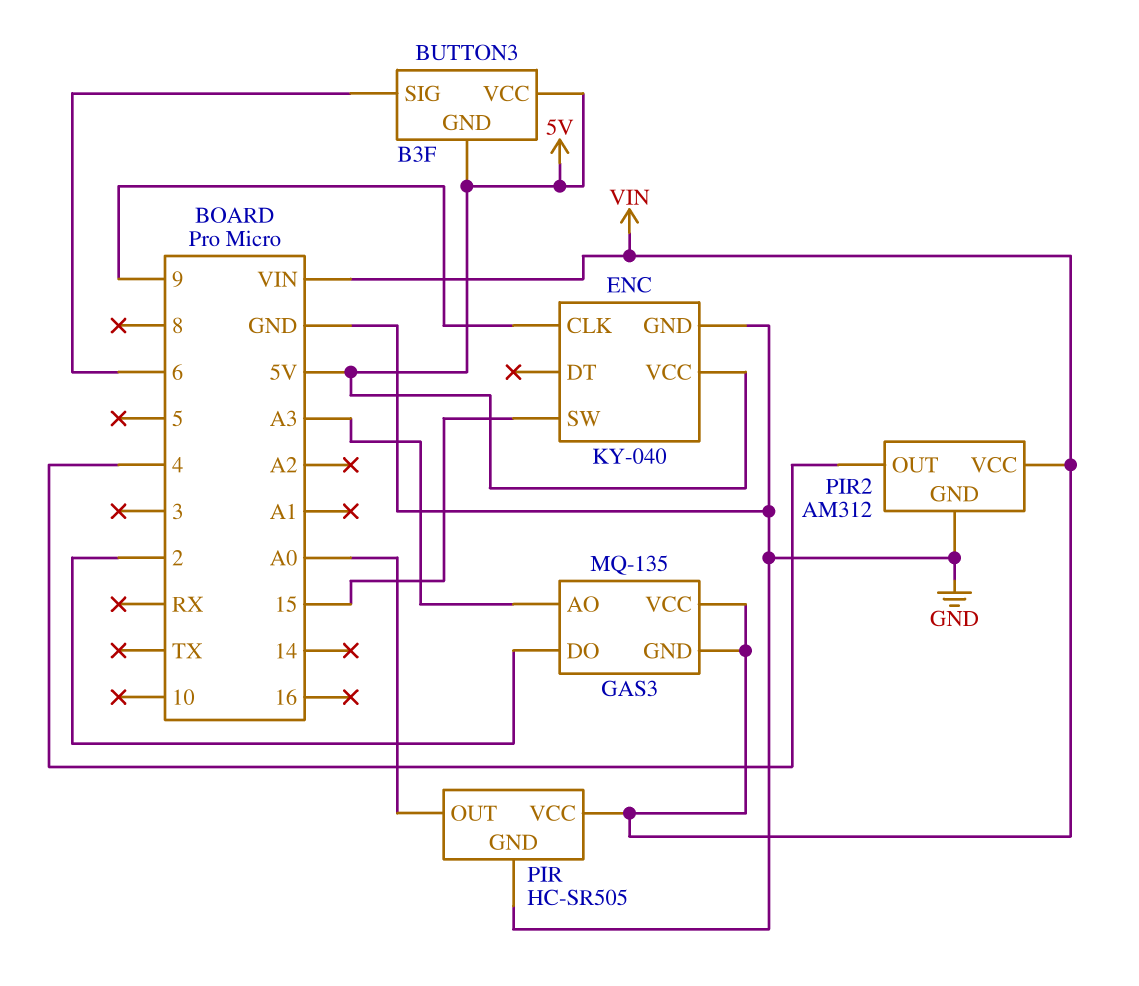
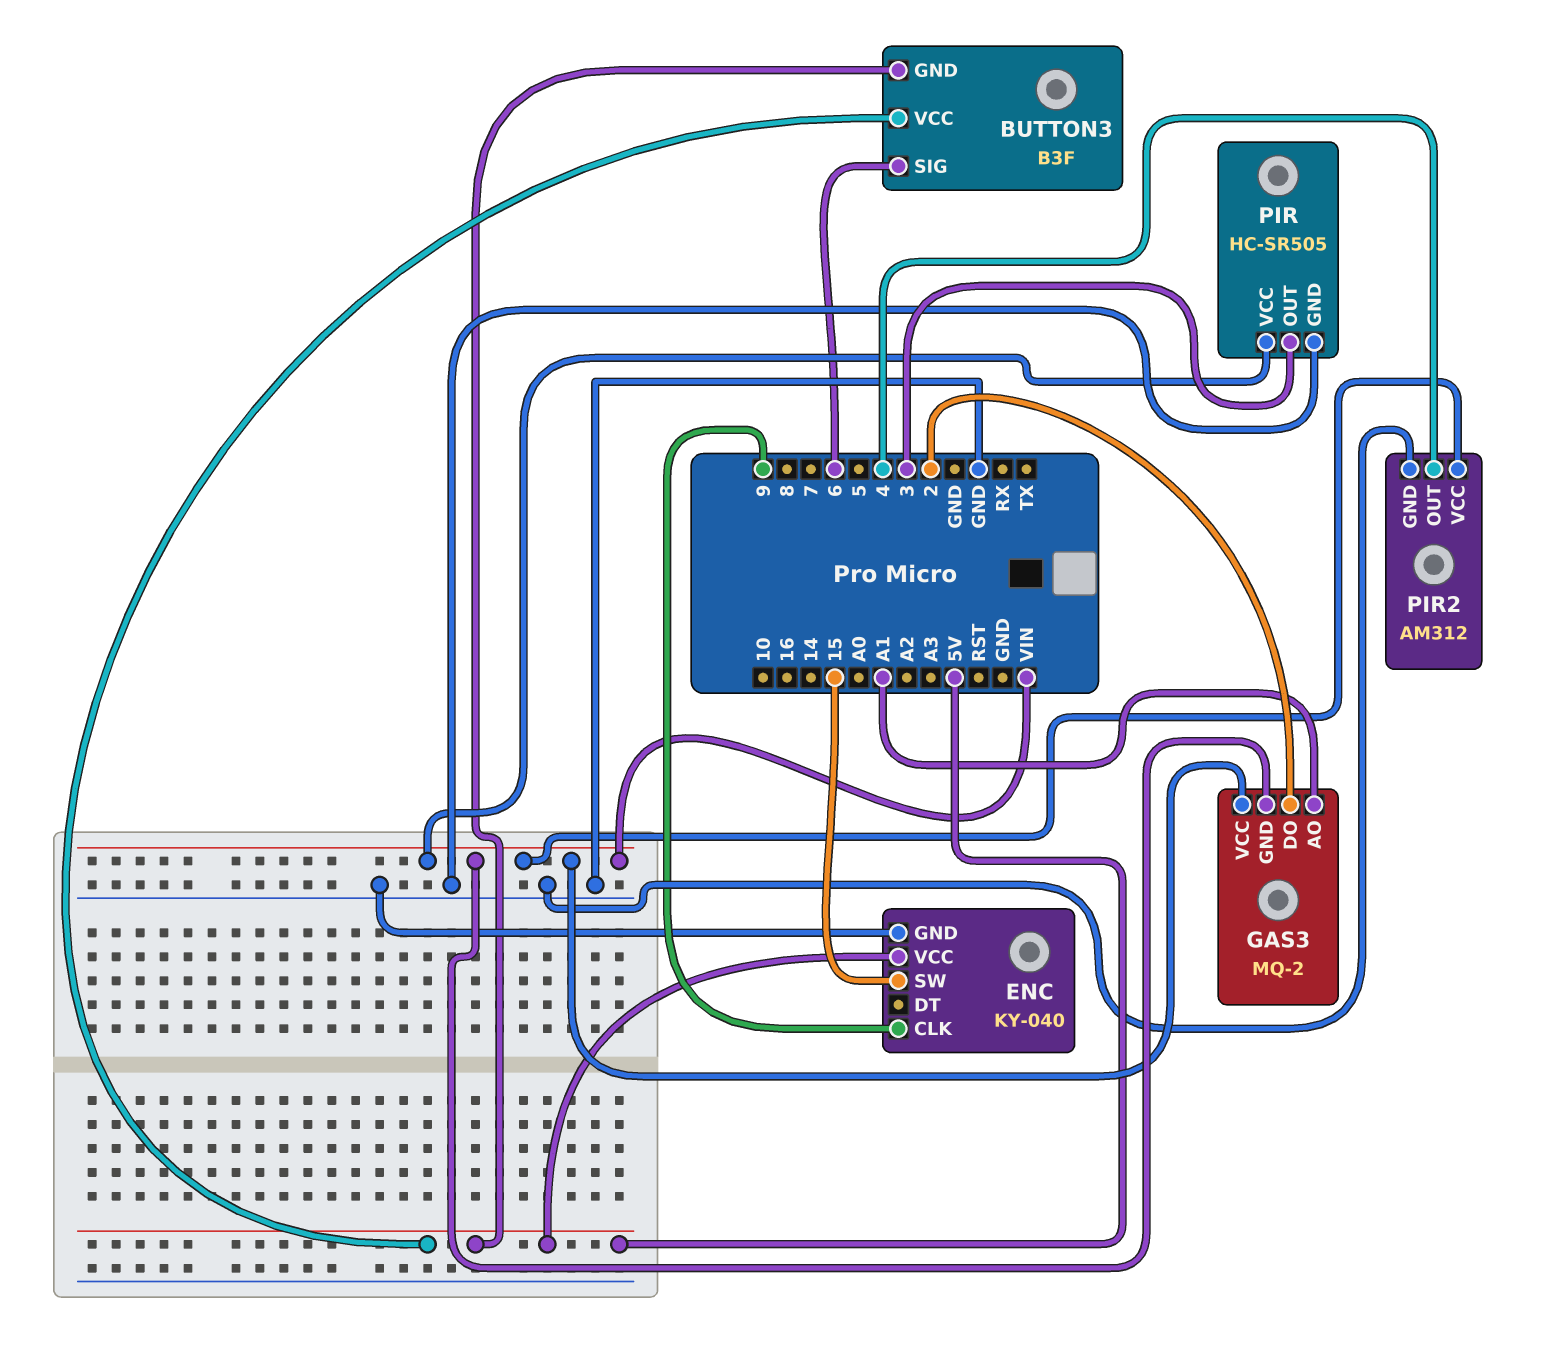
GAS3: MQ-135 -> MQ-2
GAS3 pin AO: A3 -> A1
PIR pin OUT: A0 -> 3

